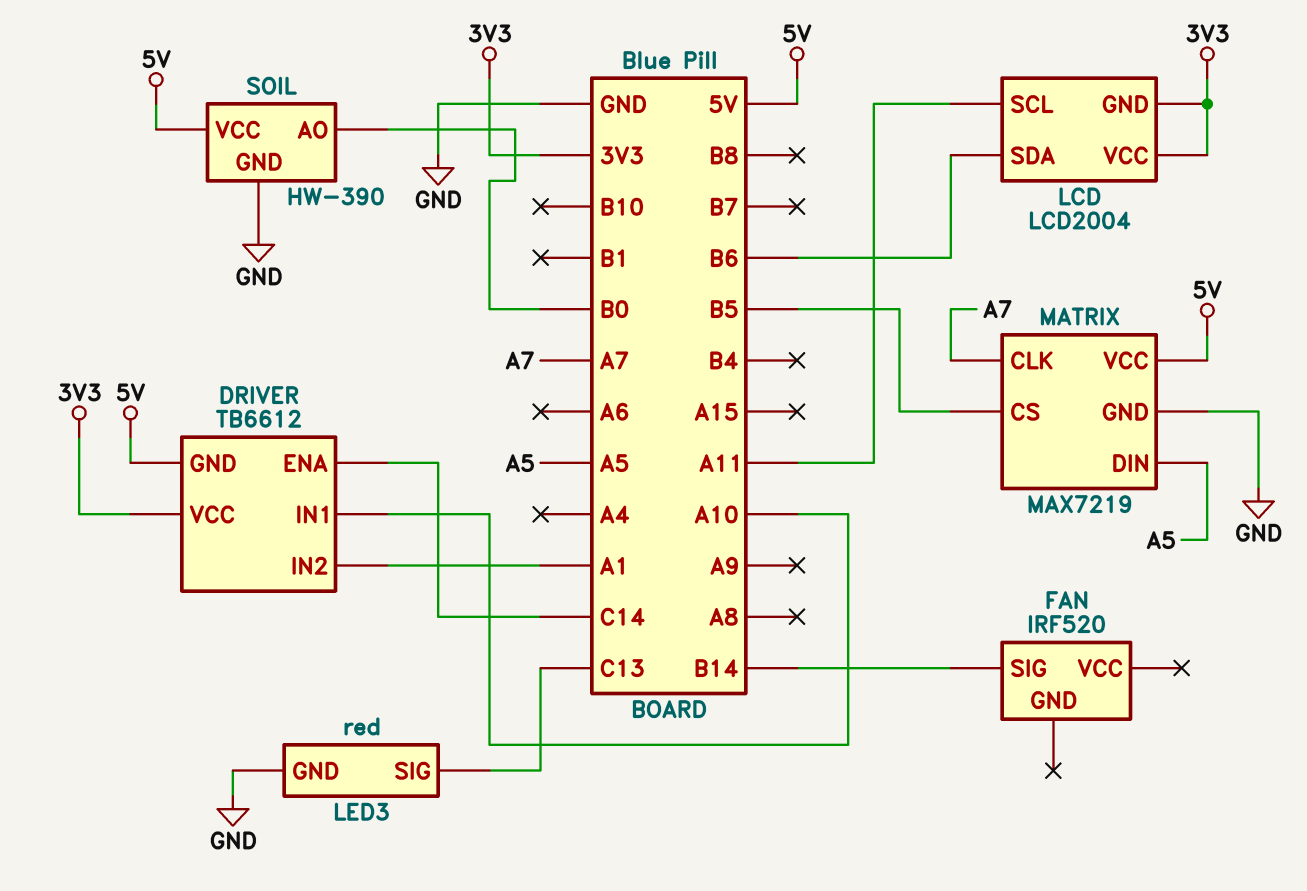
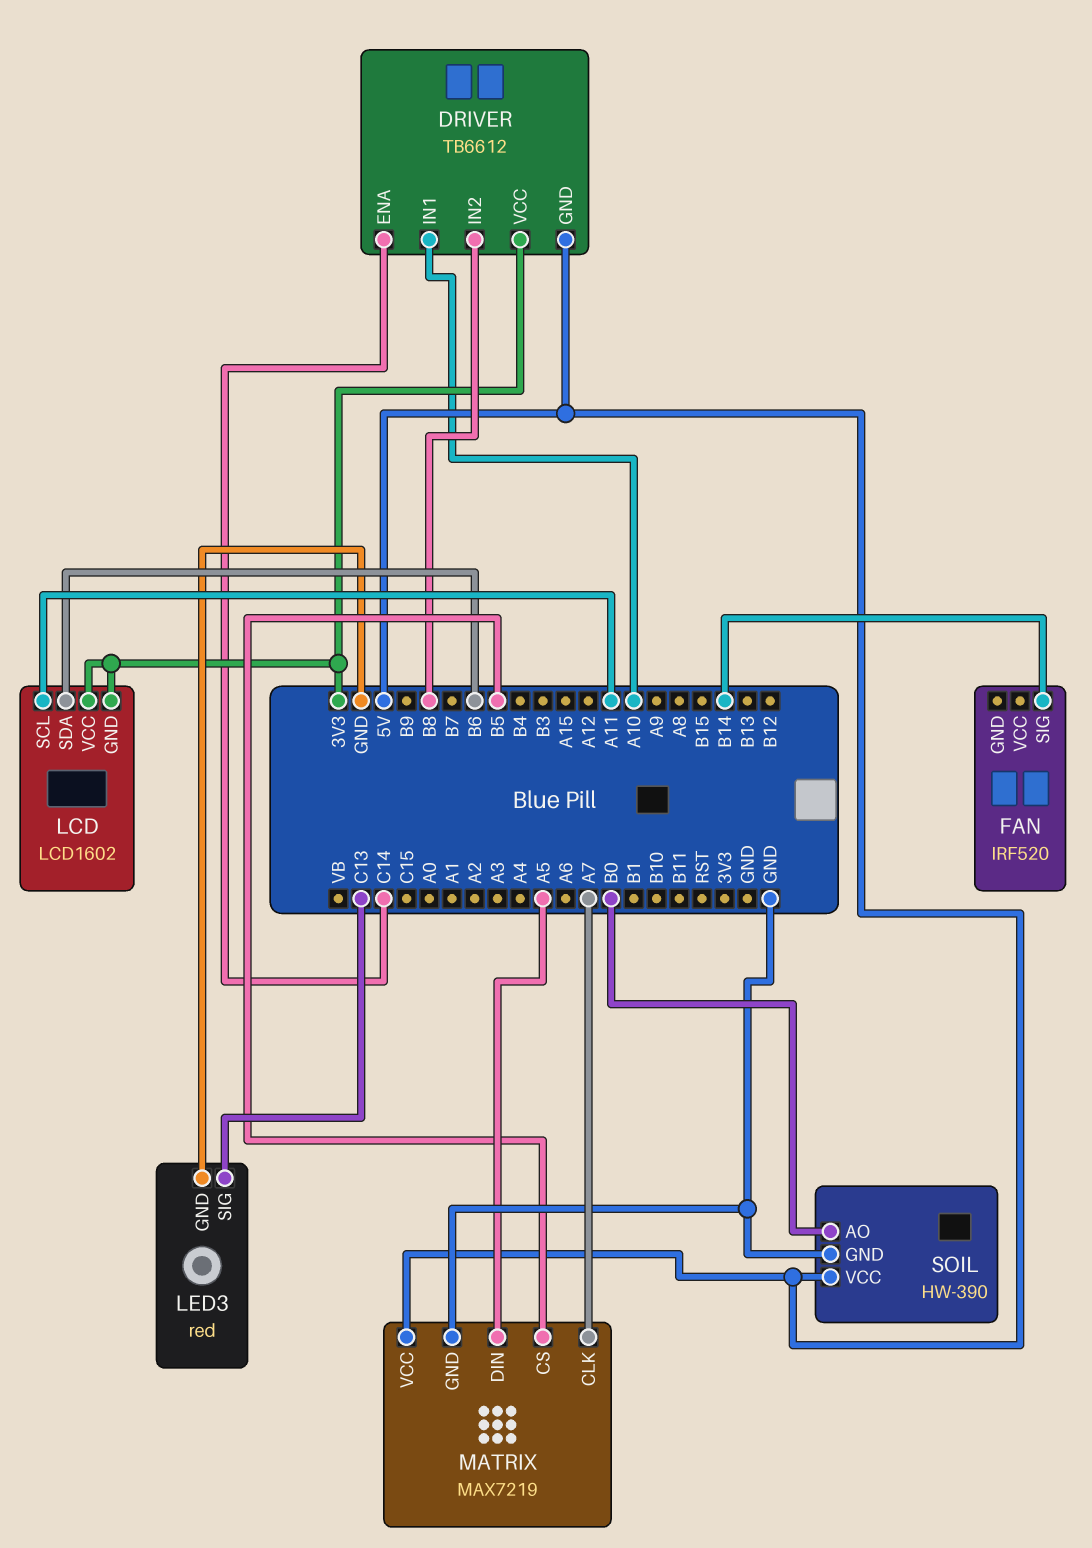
DRIVER pin IN2: A1 -> B8
LCD: LCD2004 -> LCD1602

